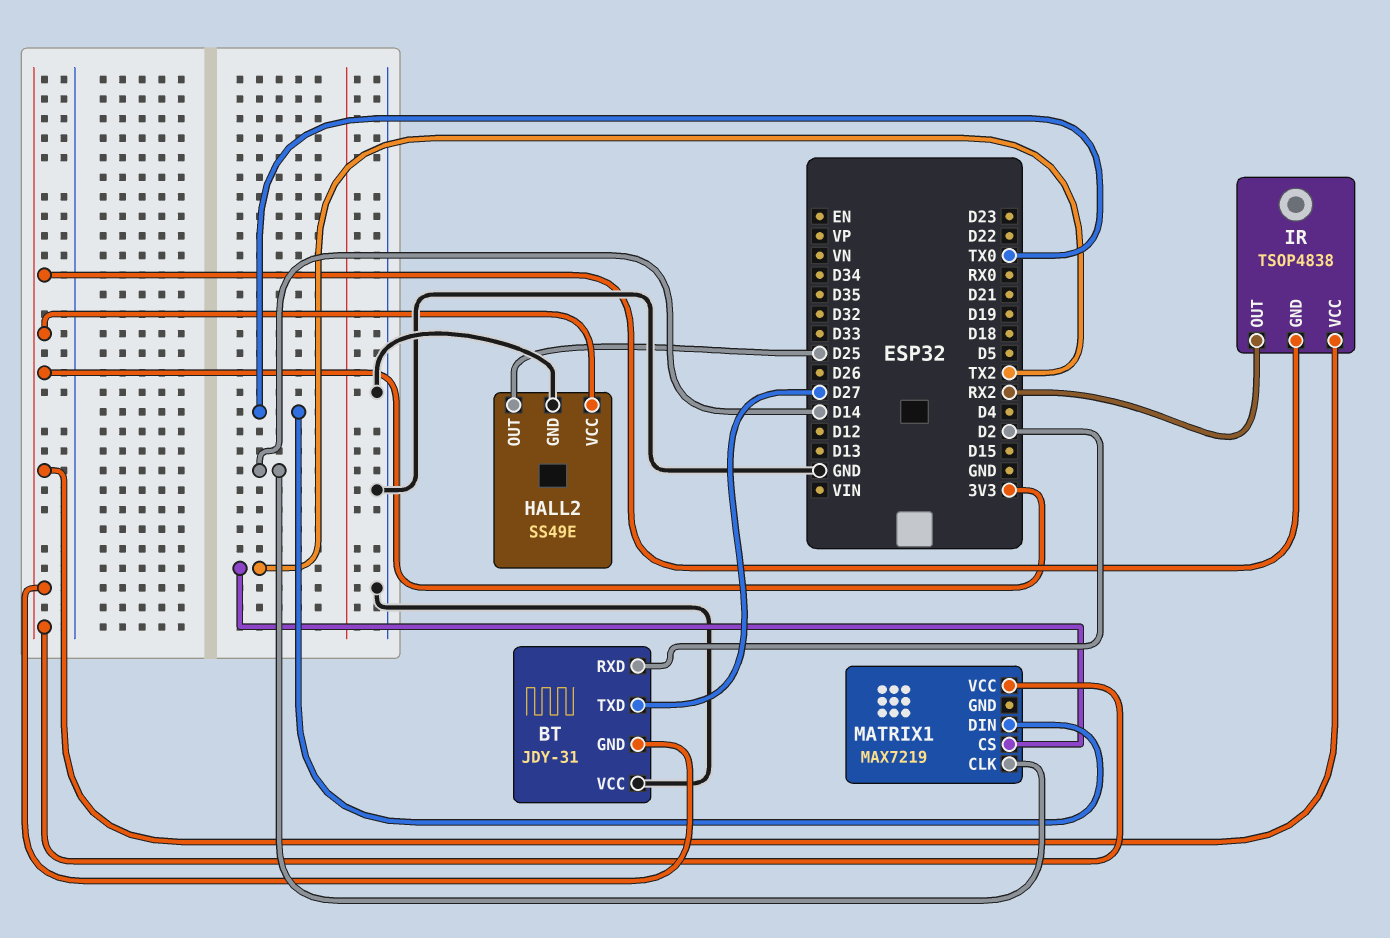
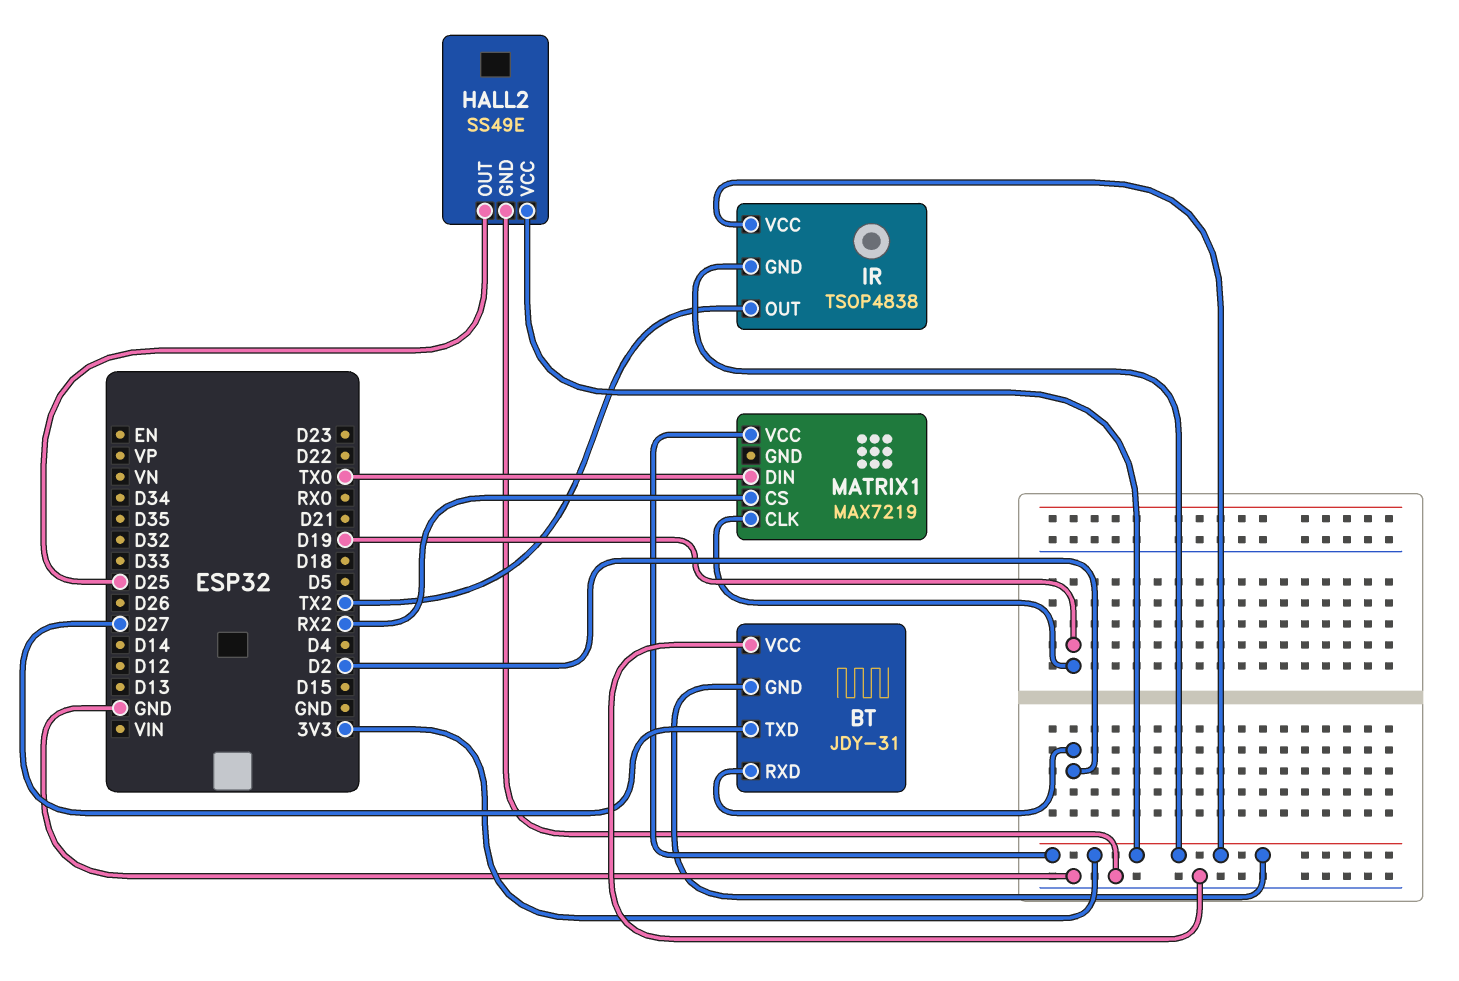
IR pin OUT: RX2 -> TX2
MATRIX1 pin CLK: D14 -> D19
MATRIX1 pin CS: TX2 -> RX2

